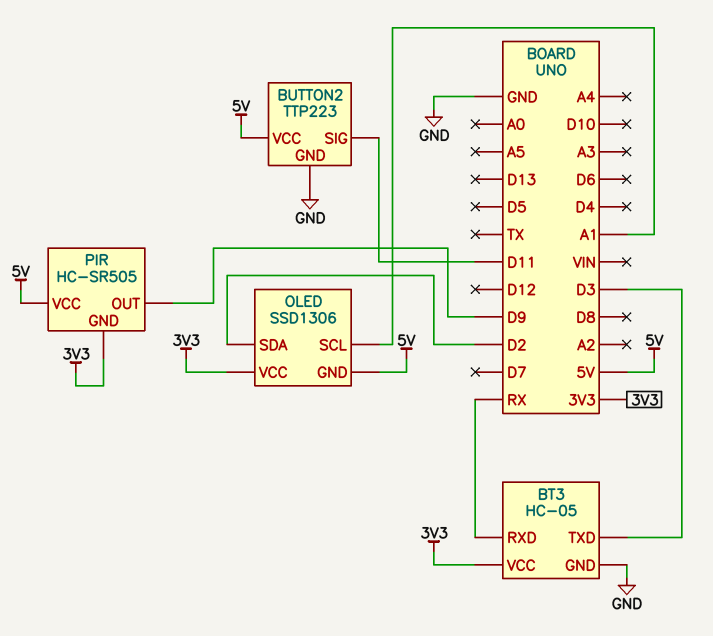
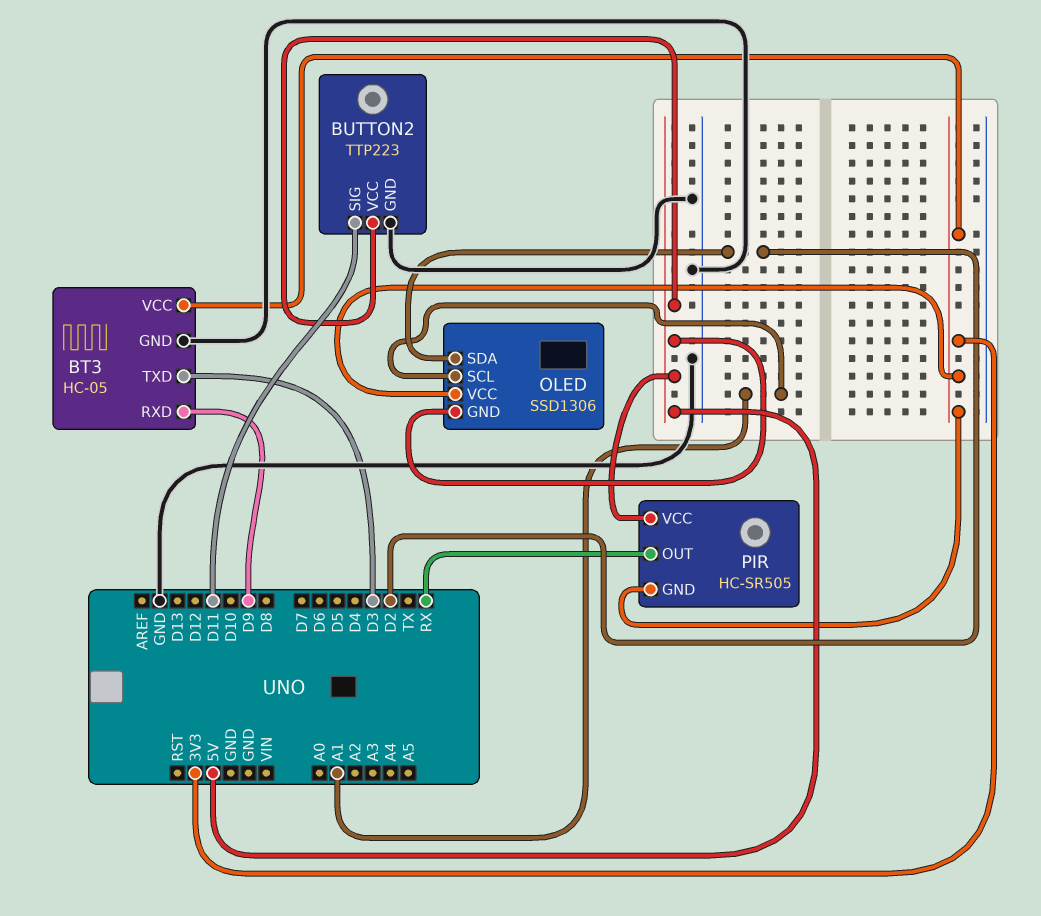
BT3 pin RXD: RX -> D9
PIR pin OUT: D9 -> RX

